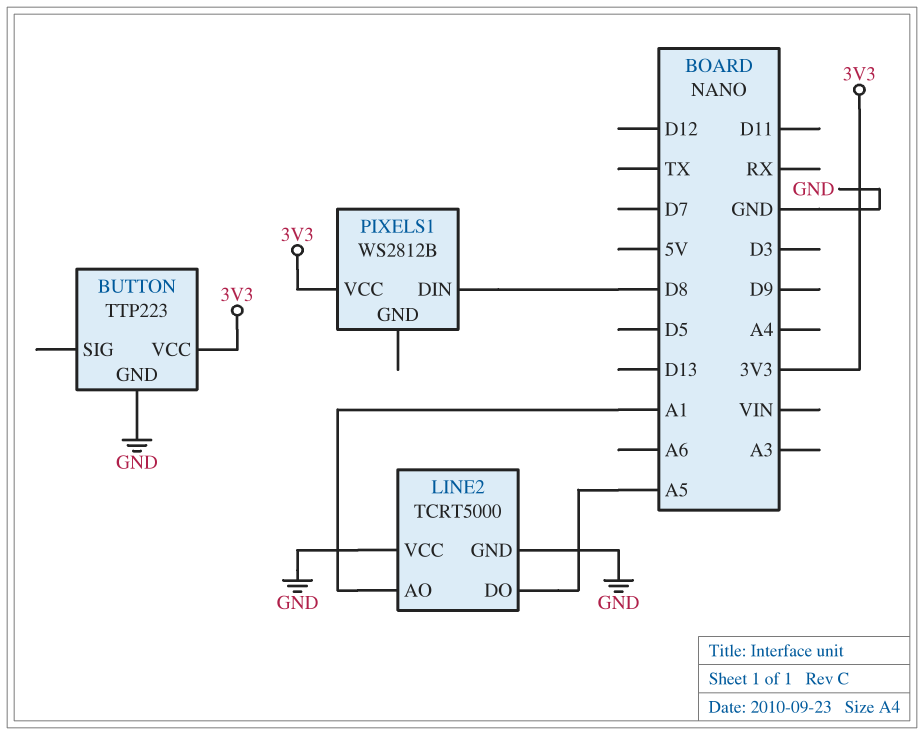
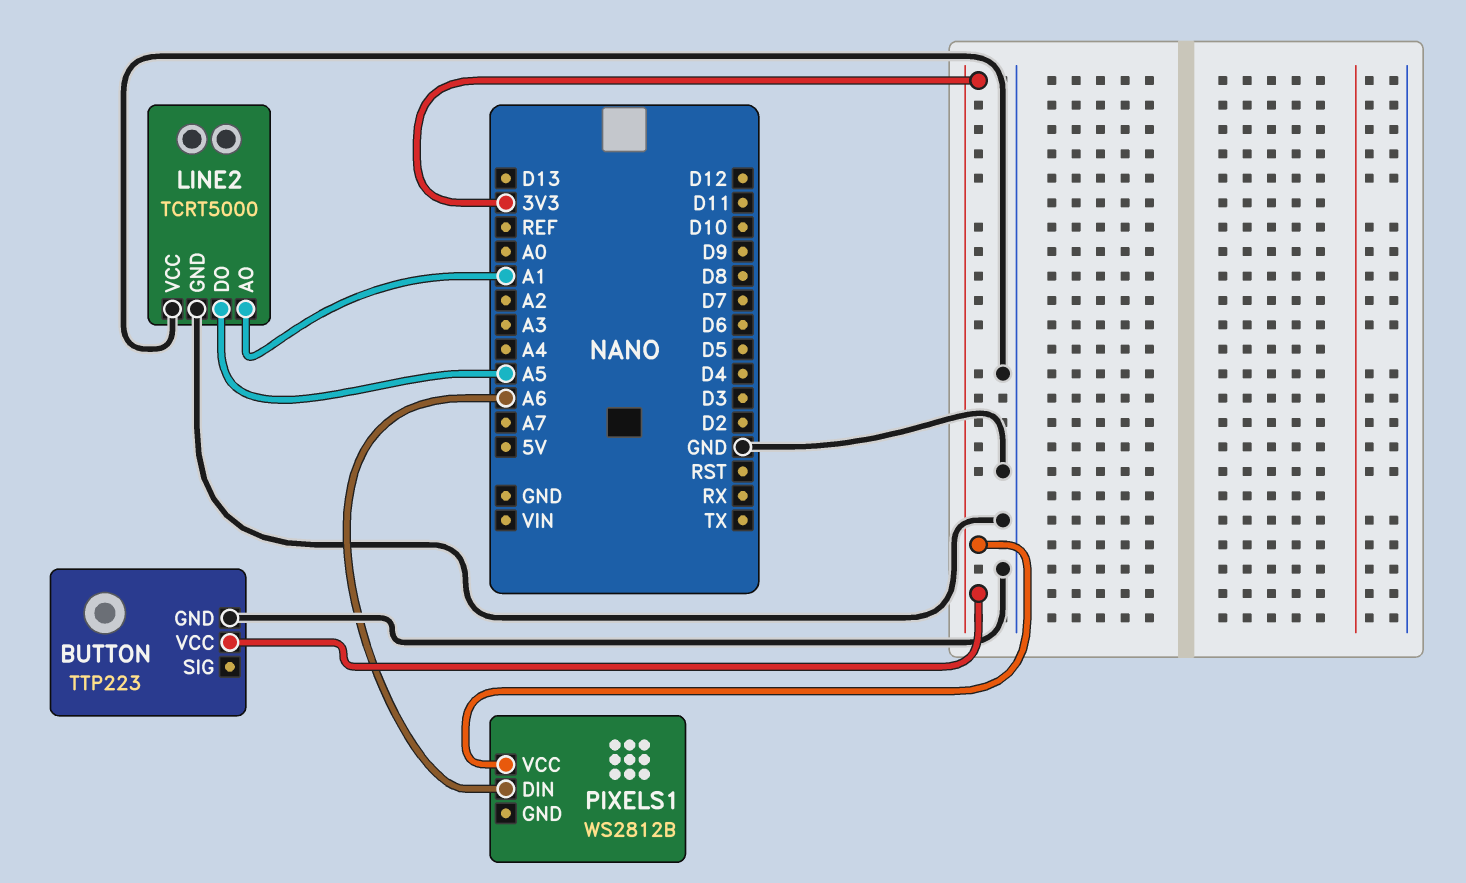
PIXELS1 pin DIN: D8 -> A6

